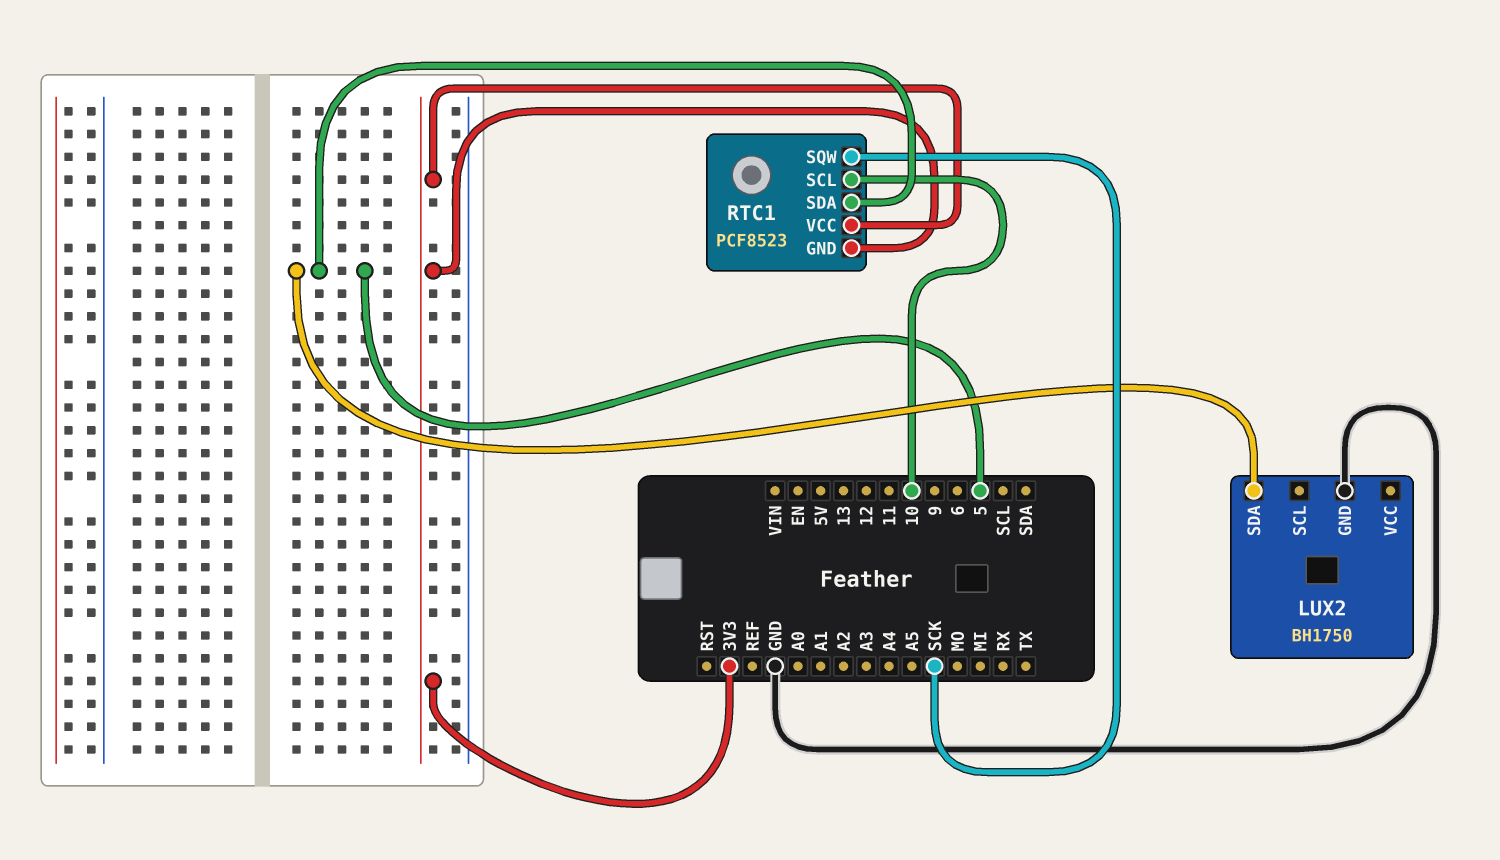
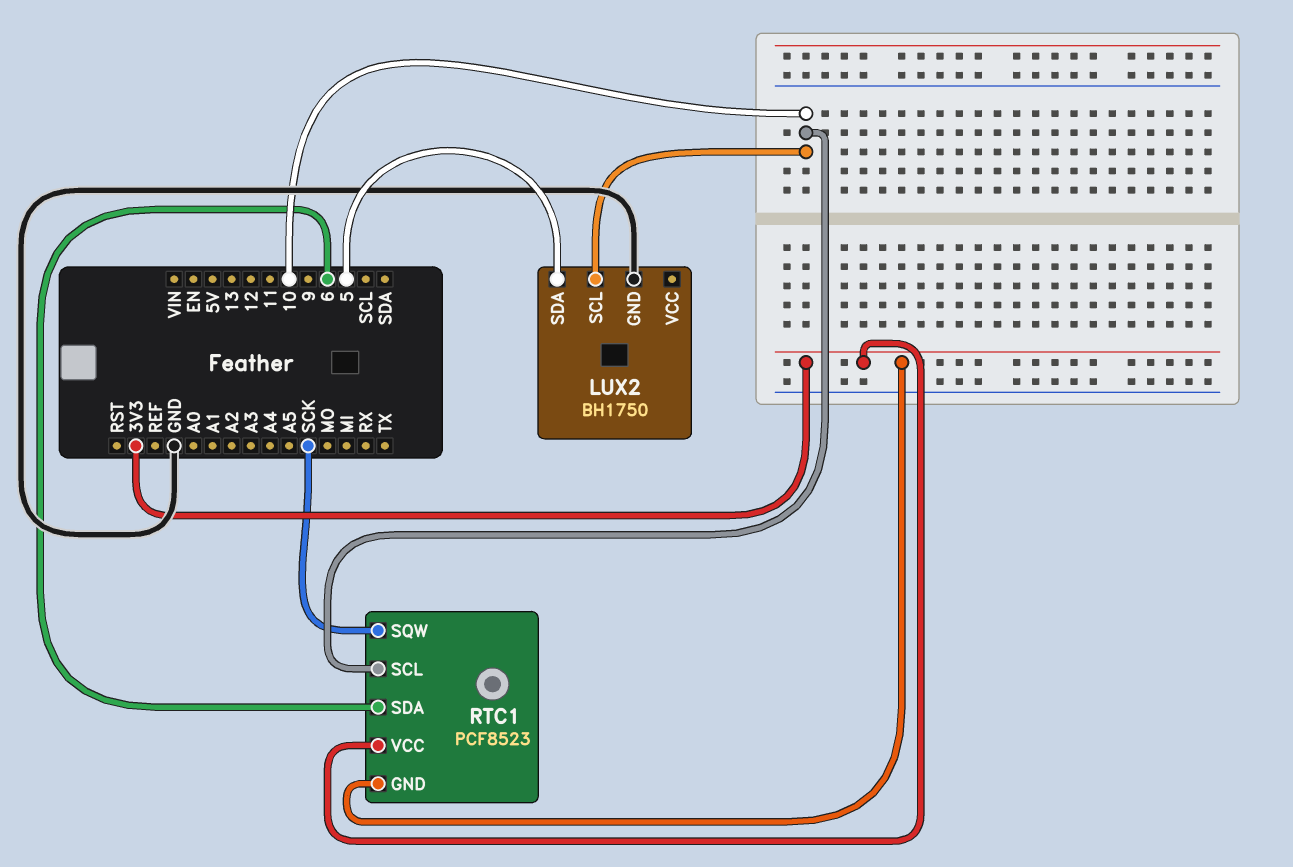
LUX2 pin SCL: none -> 10
RTC1 pin SDA: 5 -> 6

